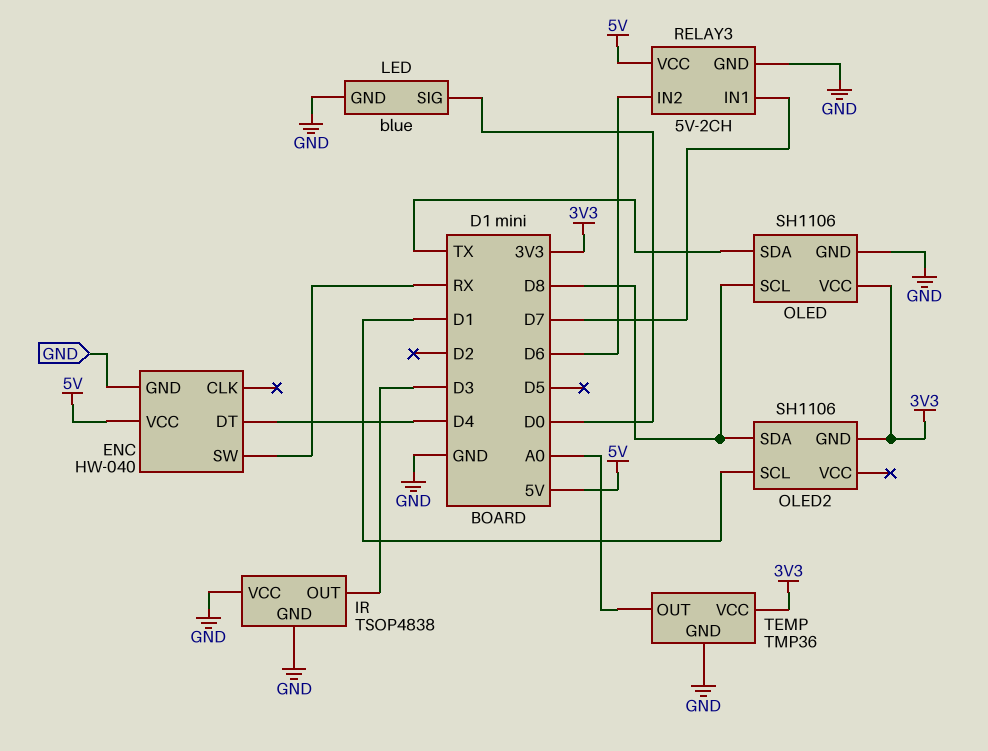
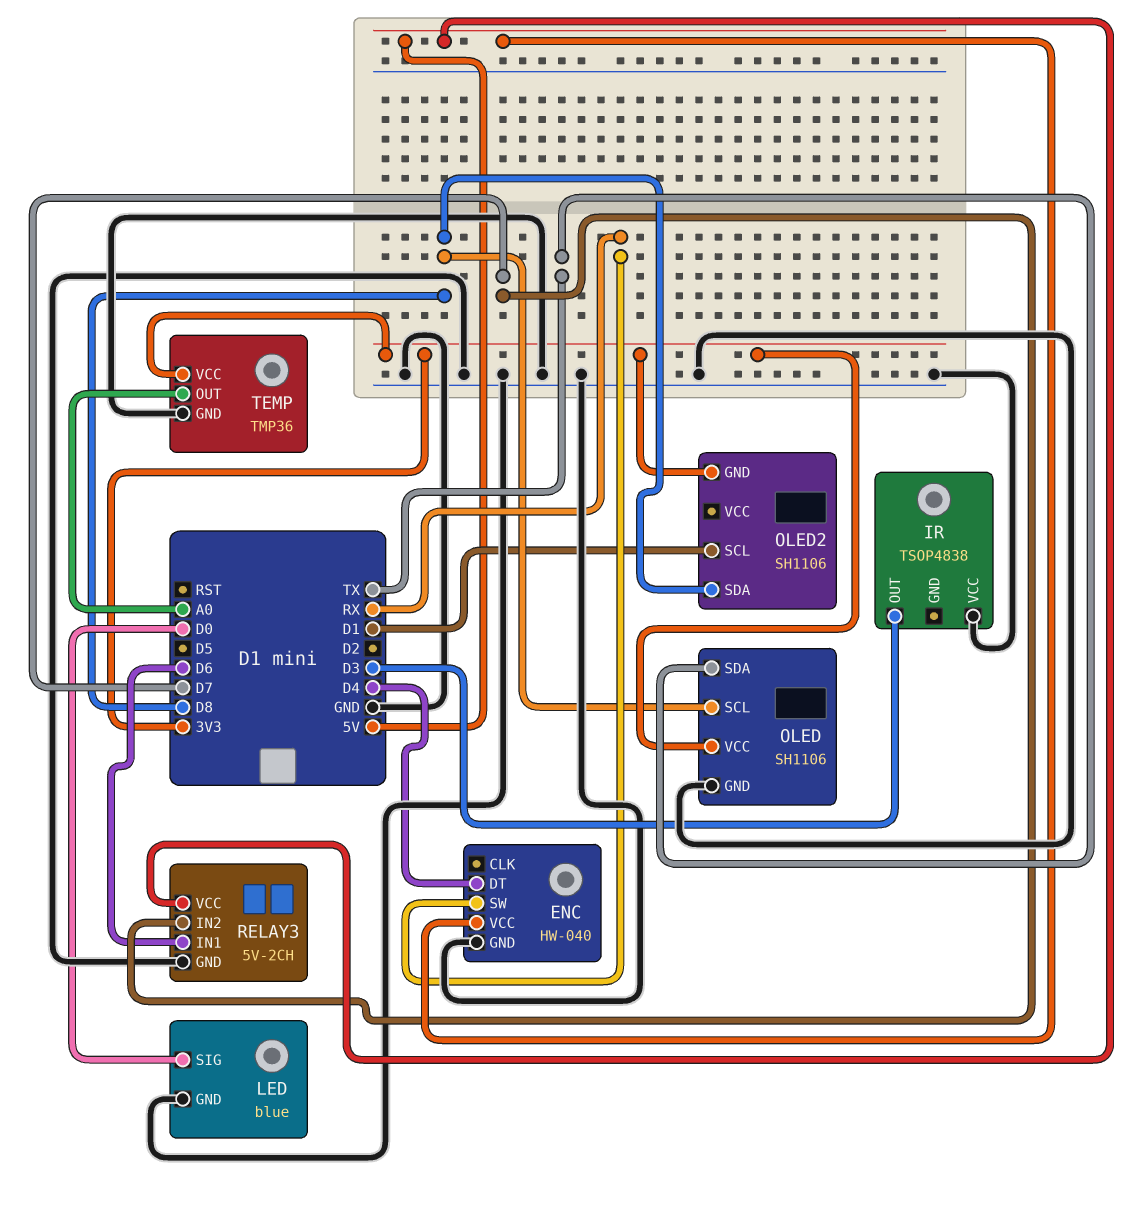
IR pin GND: GND -> none
RELAY3 pin IN1: D7 -> D6
RELAY3 pin IN2: D6 -> D7

